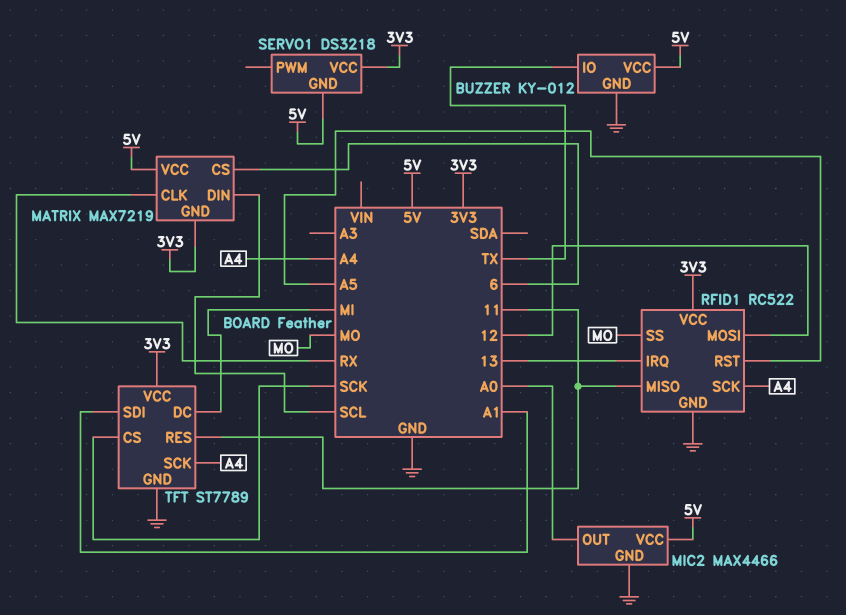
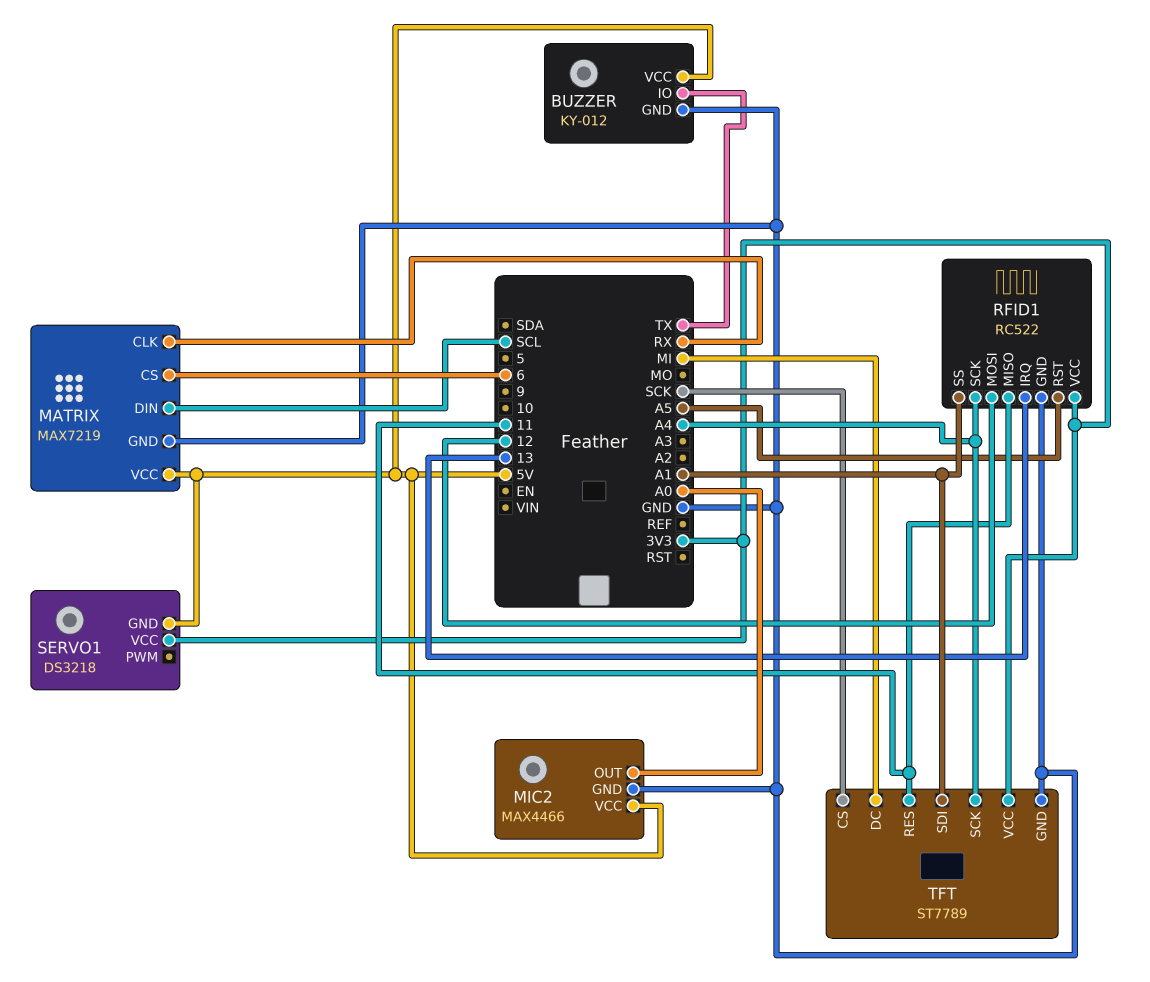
MATRIX pin GND: 3V3 -> GND
RFID1 pin SS: MO -> A1

